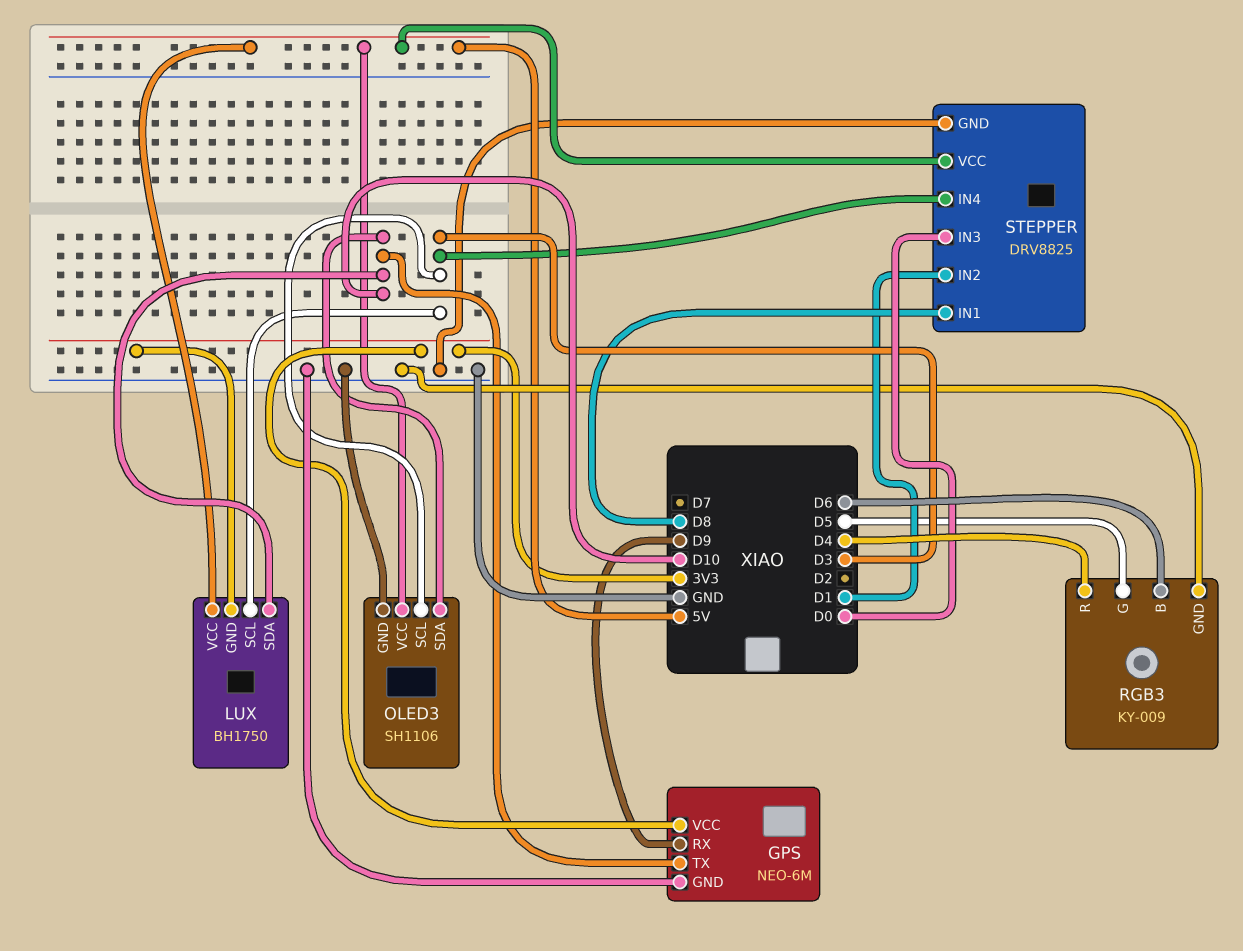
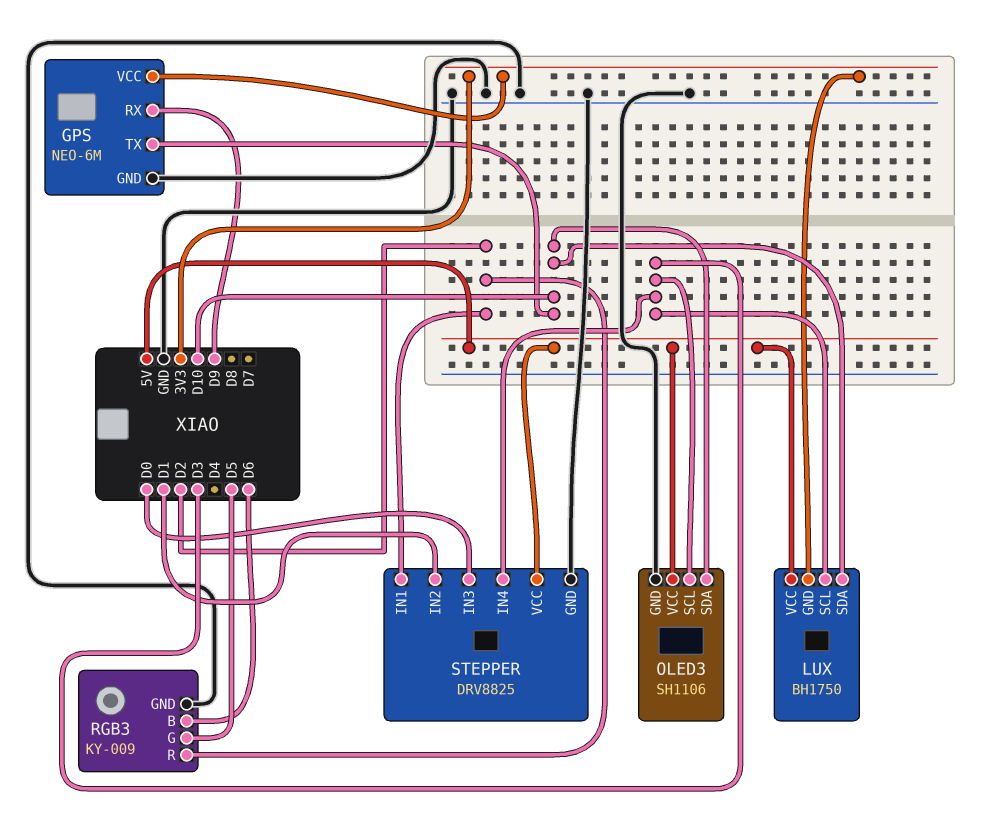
RGB3 pin R: D4 -> D2
STEPPER pin IN1: D8 -> D2

